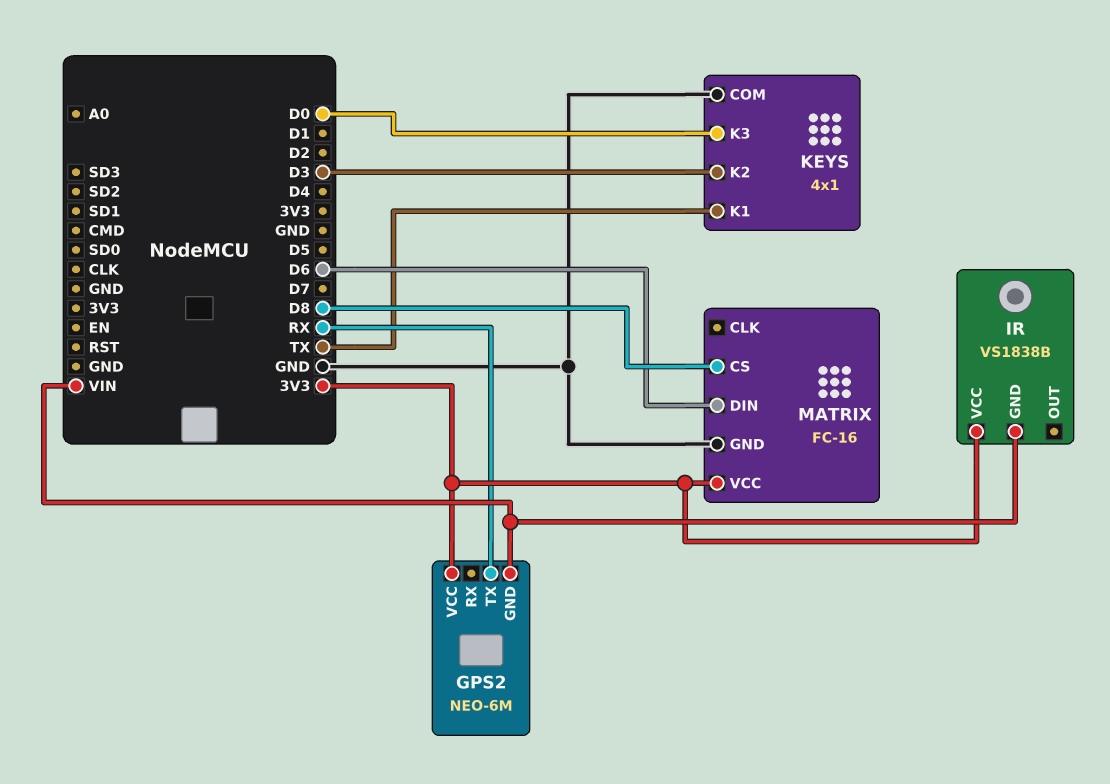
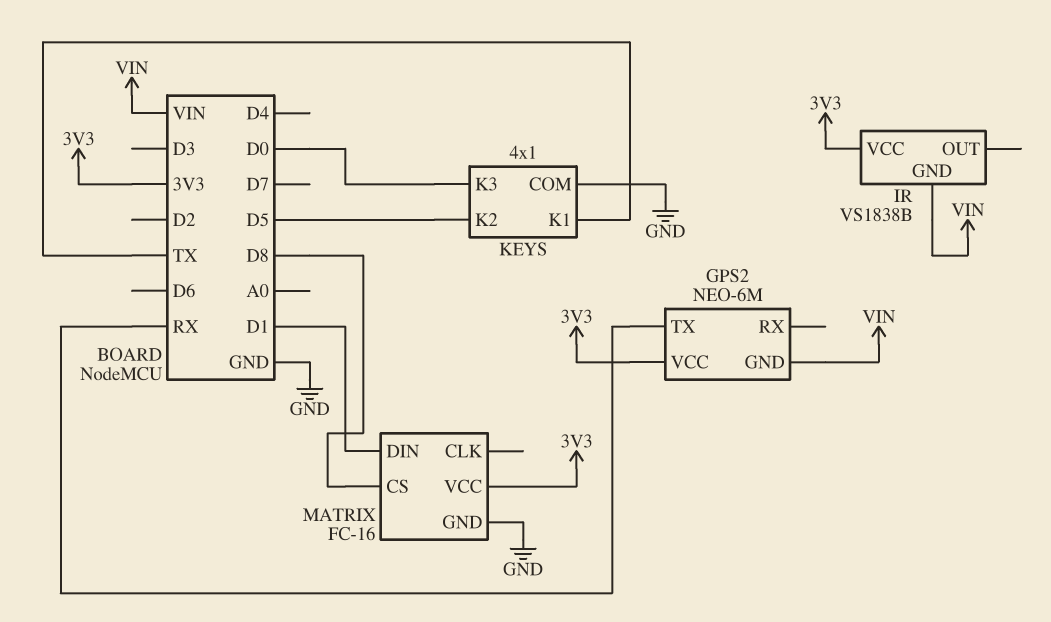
KEYS pin K2: D3 -> D5
MATRIX pin DIN: D6 -> D1

